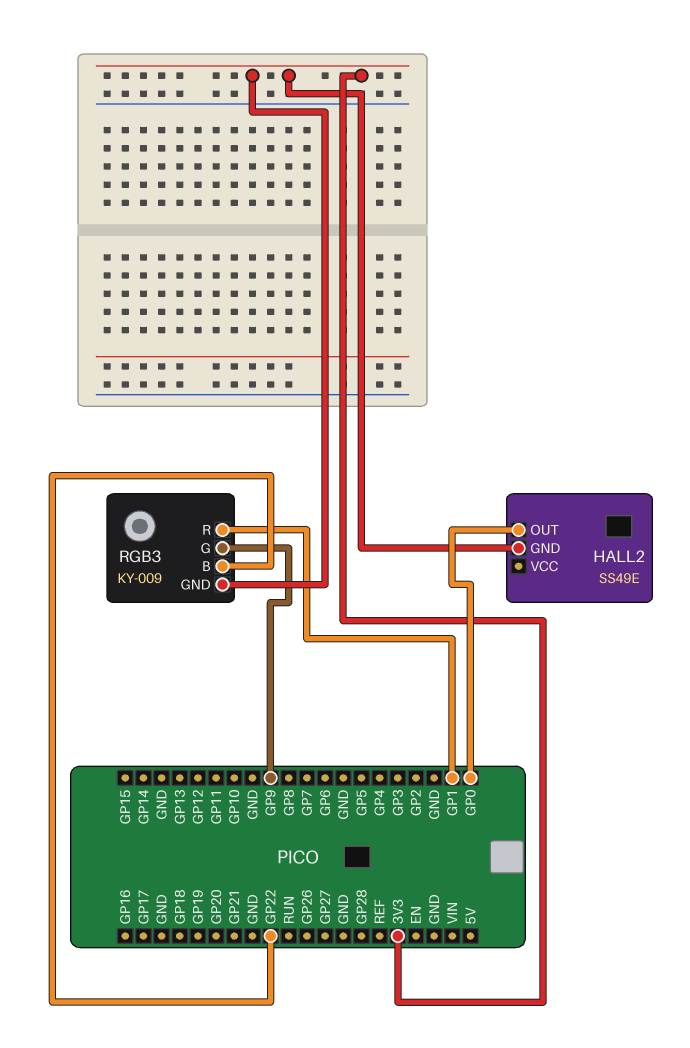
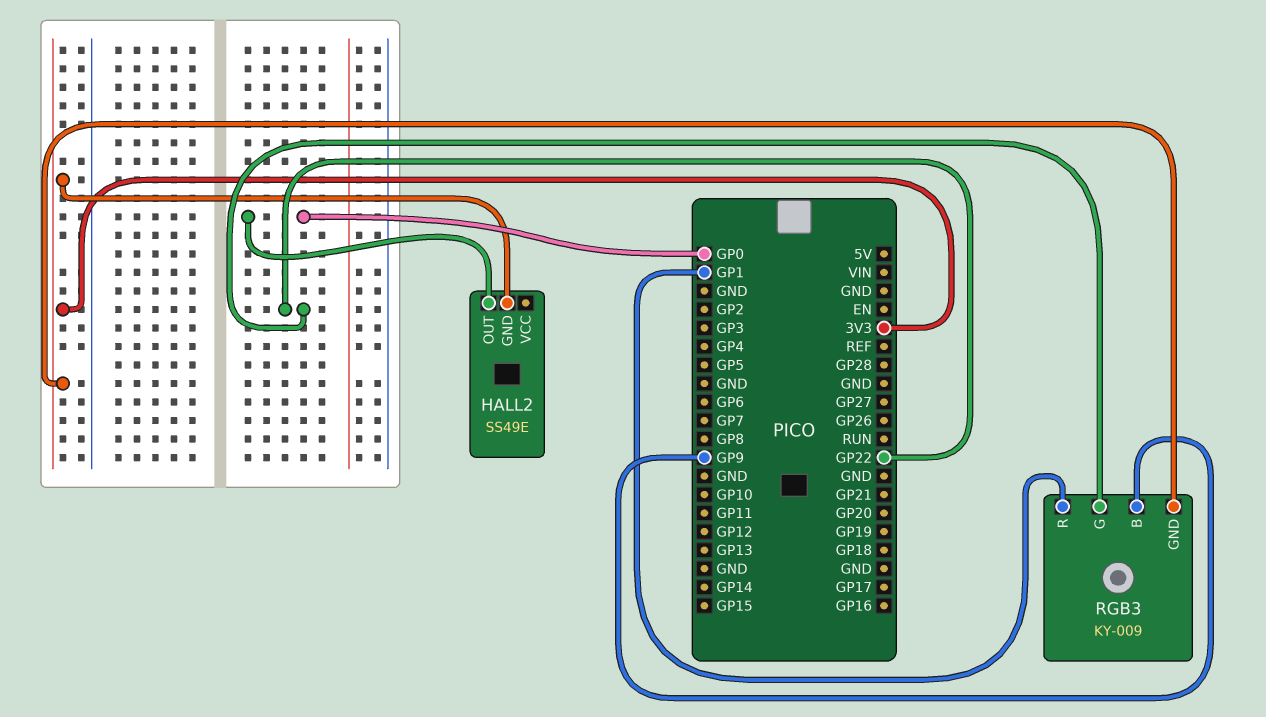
RGB3 pin B: GP22 -> GP9
RGB3 pin G: GP9 -> GP22

